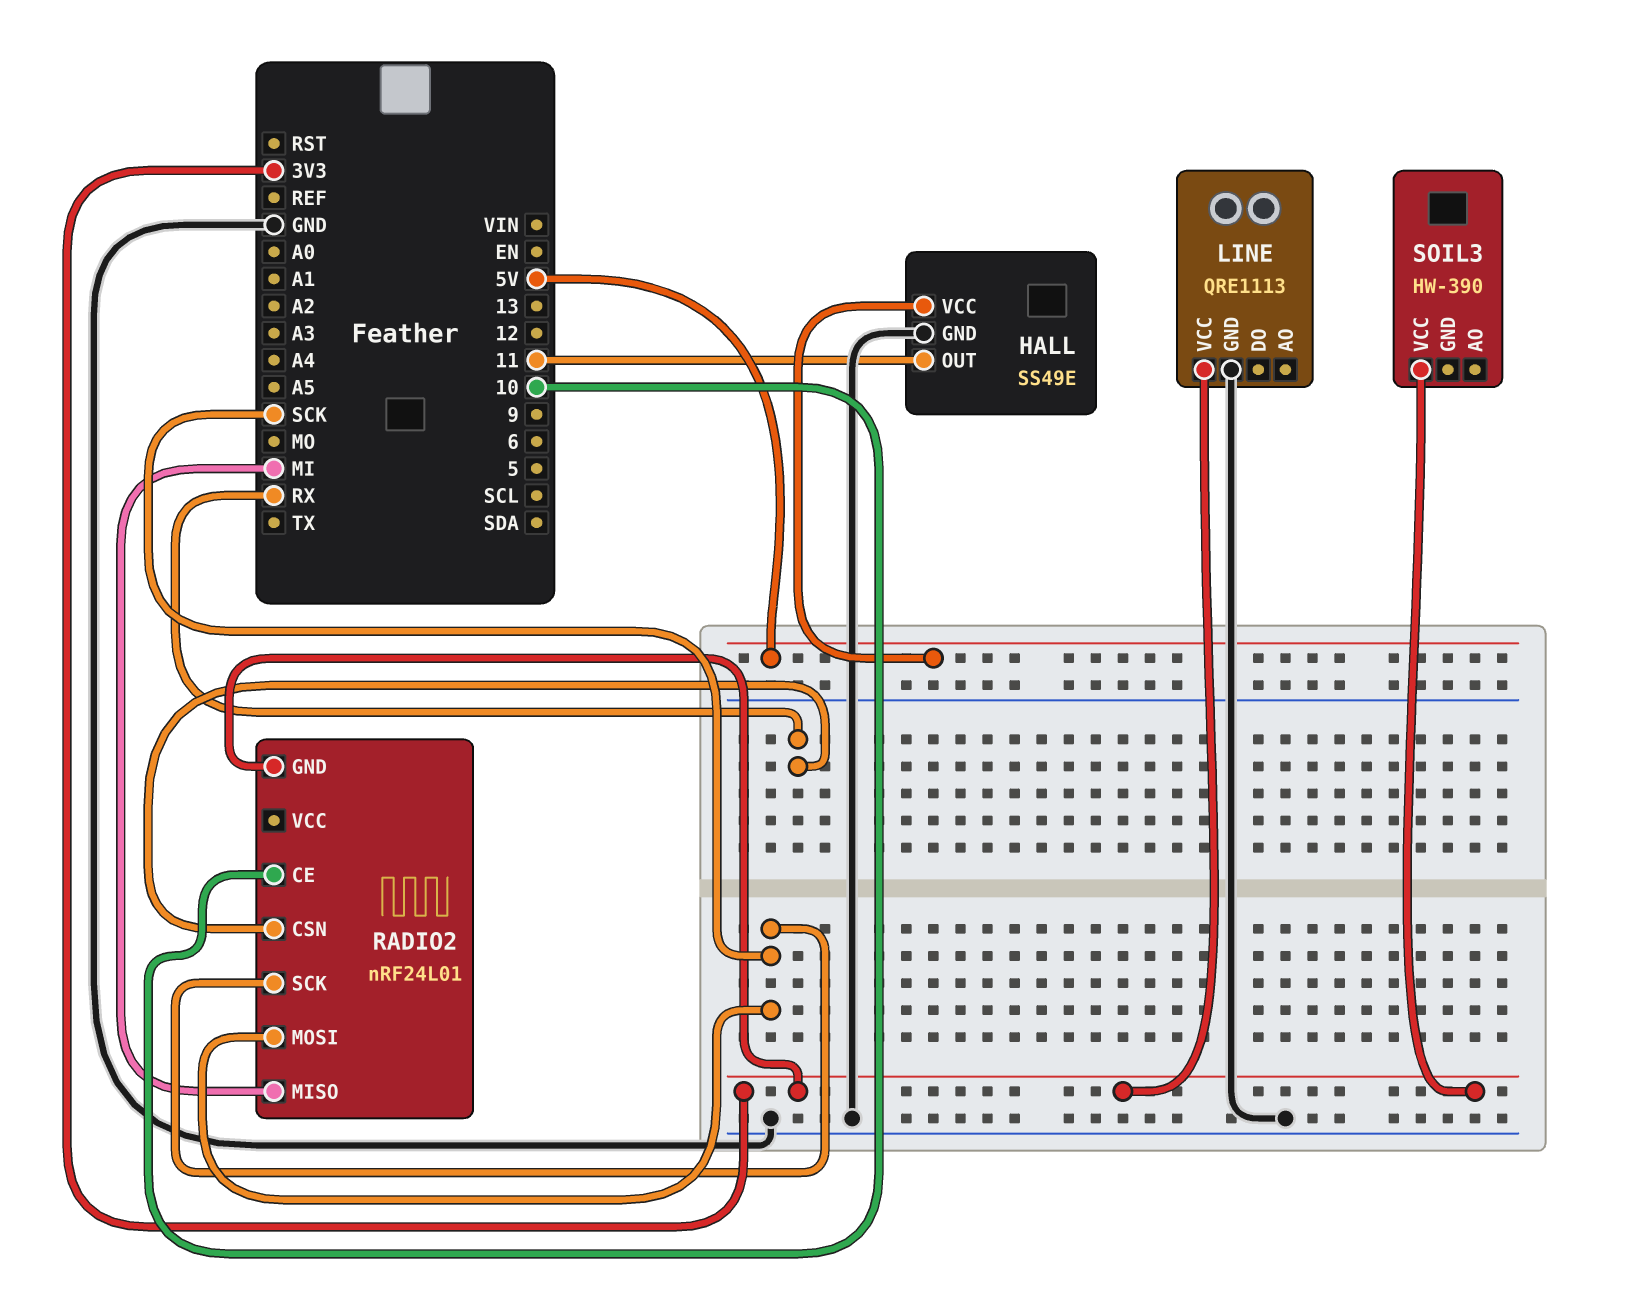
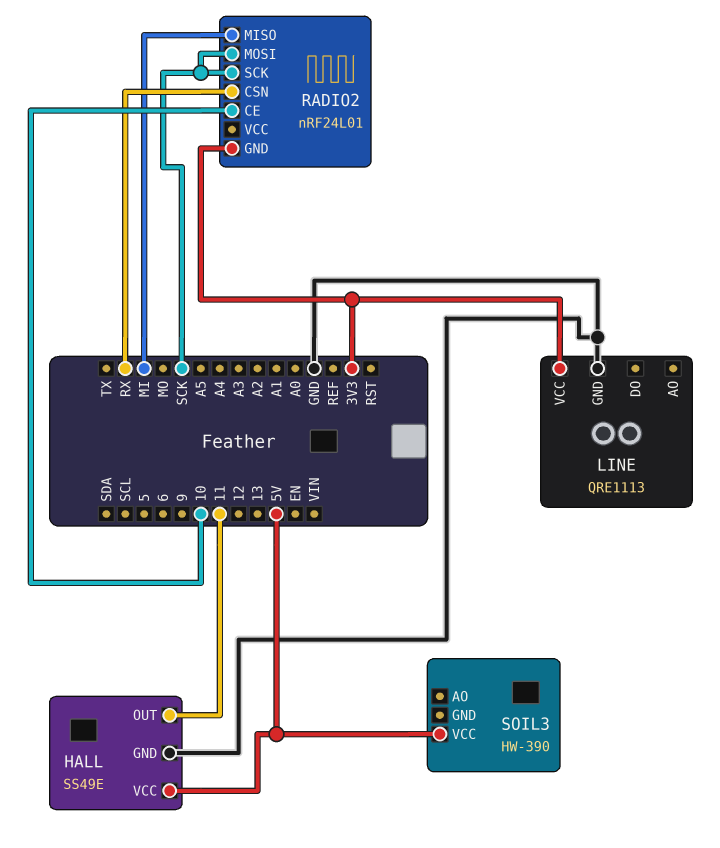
SOIL3 pin VCC: 3V3 -> 5V

